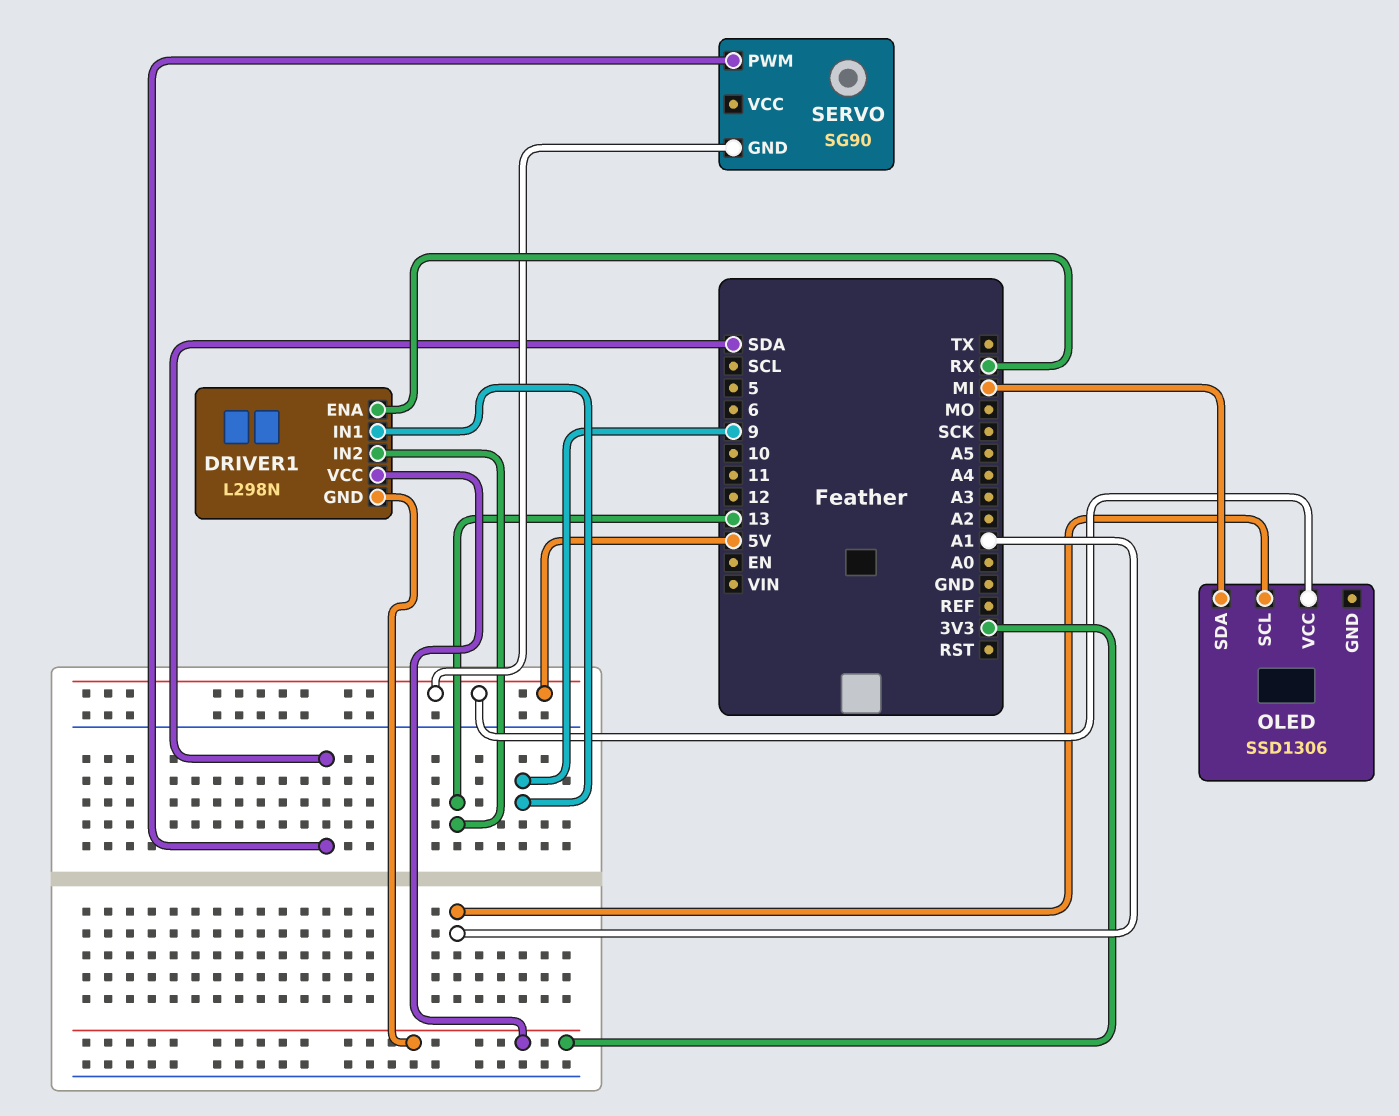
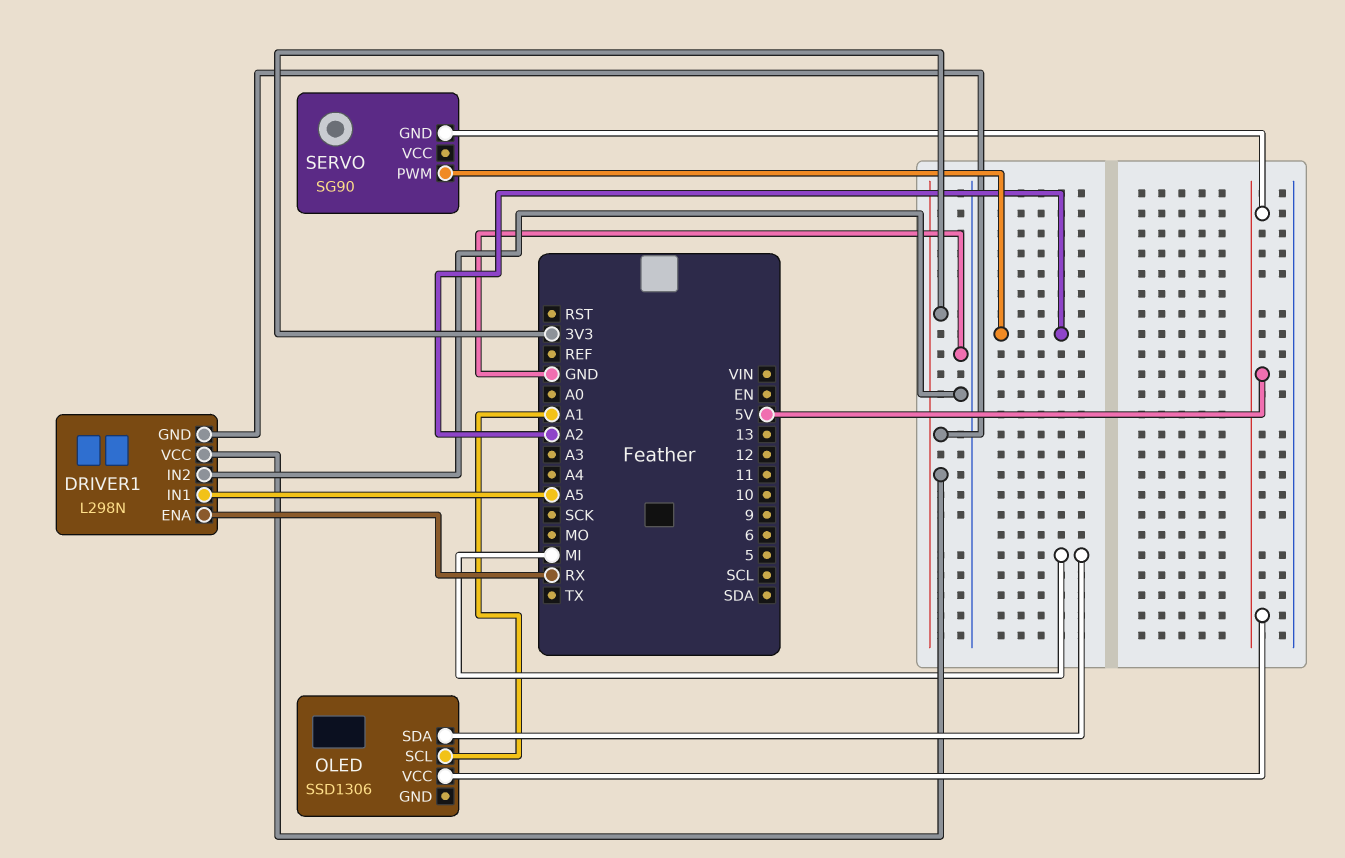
DRIVER1 pin IN1: 9 -> A5
DRIVER1 pin IN2: 13 -> GND
SERVO pin PWM: SDA -> A2

